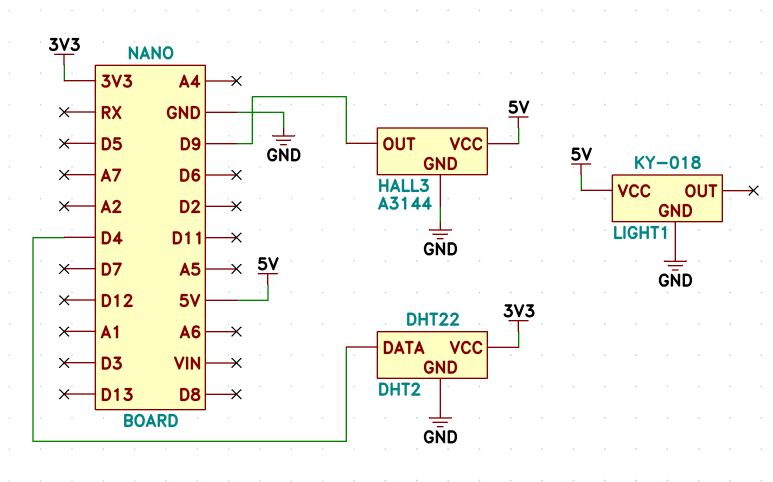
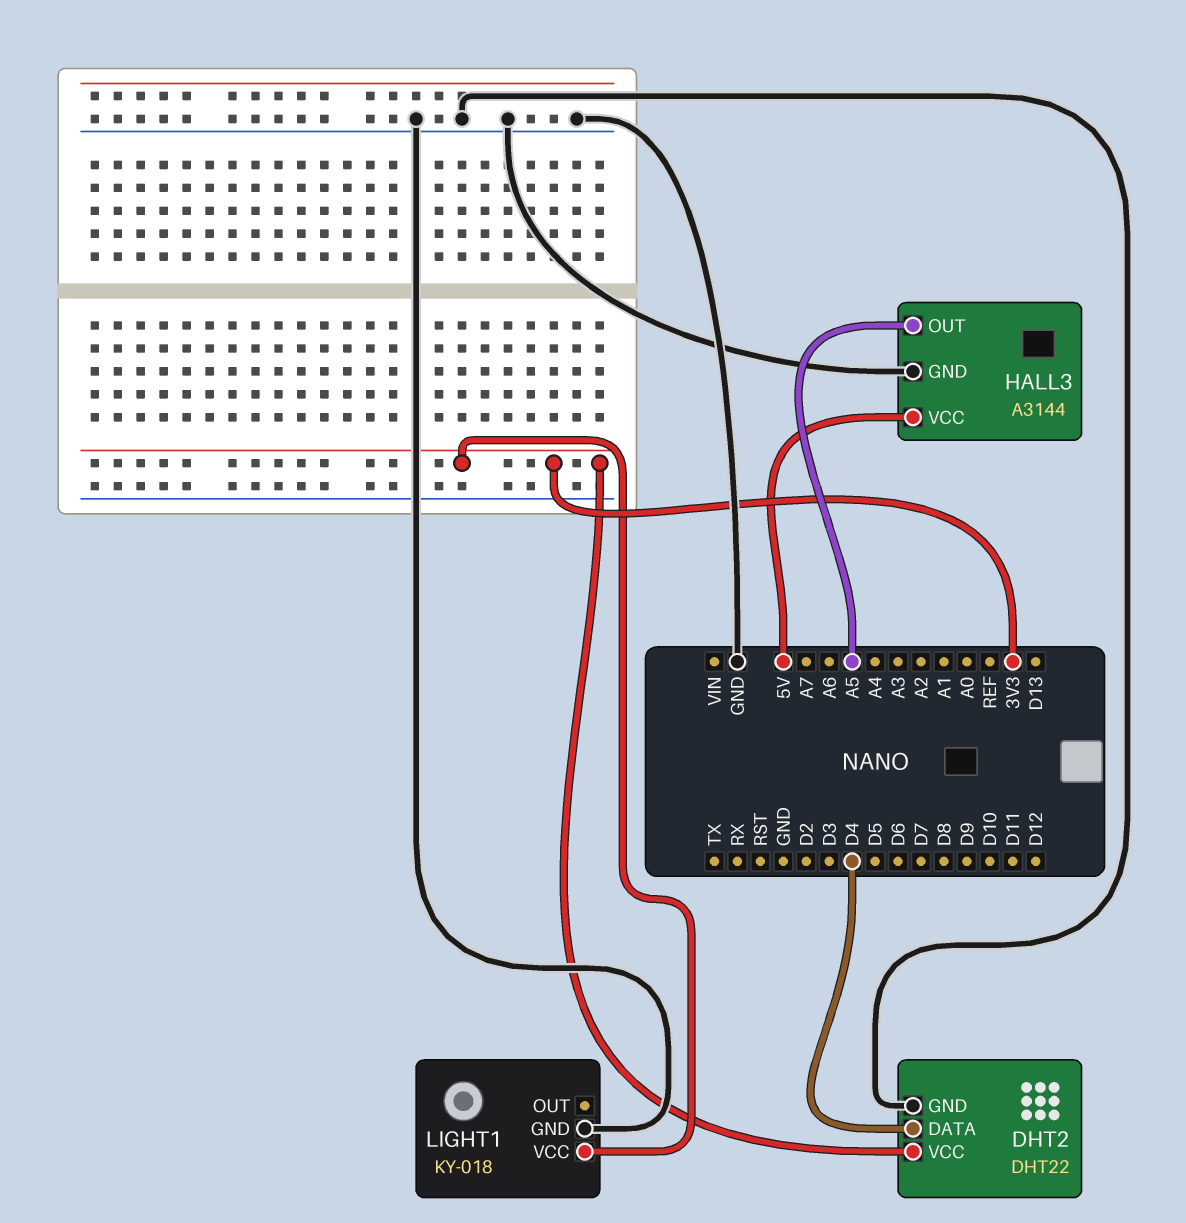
HALL3 pin OUT: D9 -> A5
LIGHT1 pin VCC: 5V -> 3V3

